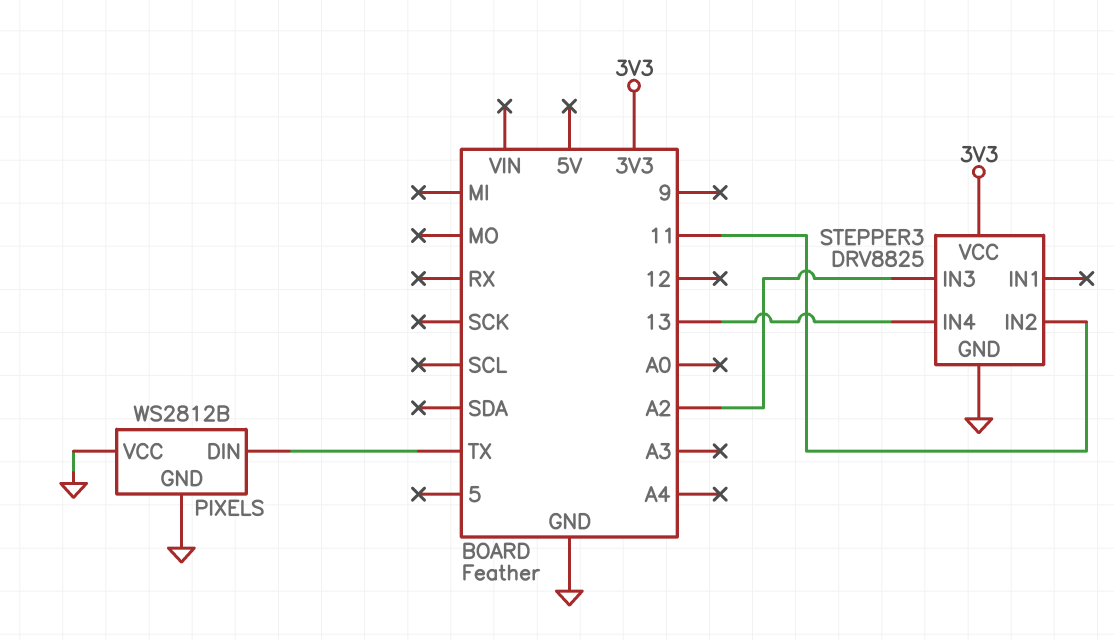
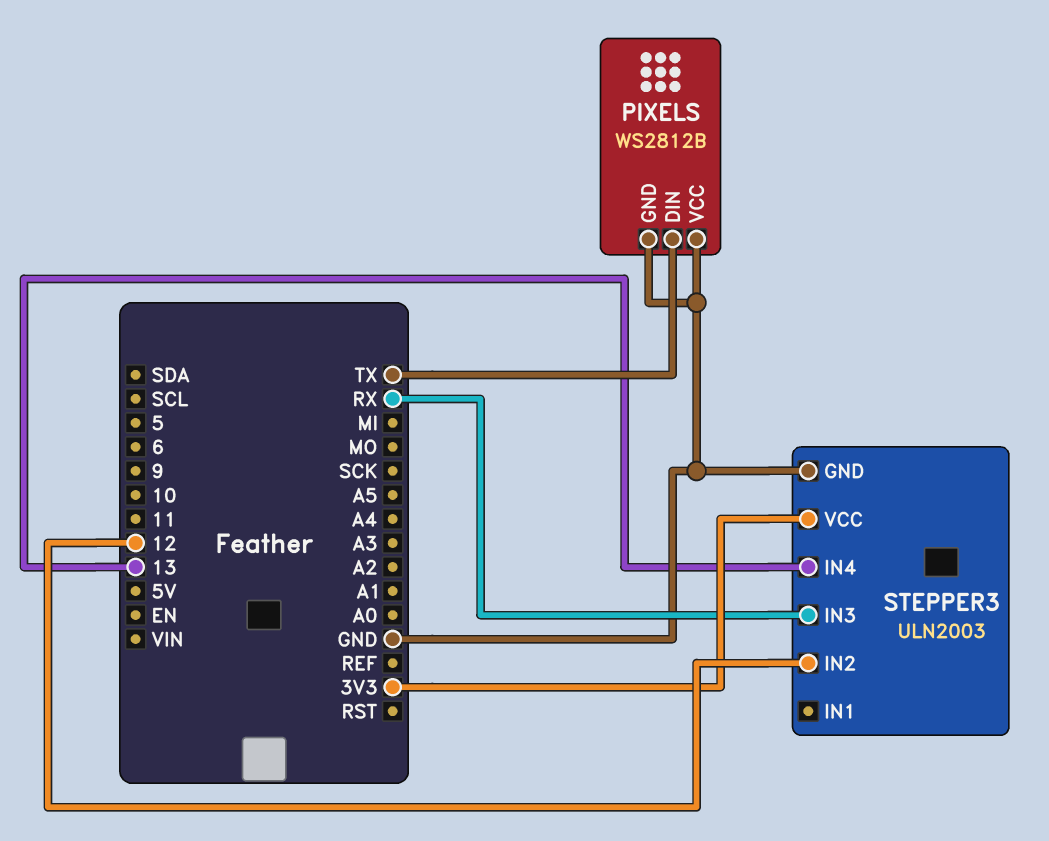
STEPPER3: DRV8825 -> ULN2003
STEPPER3 pin IN2: 11 -> 12
STEPPER3 pin IN3: A2 -> RX

